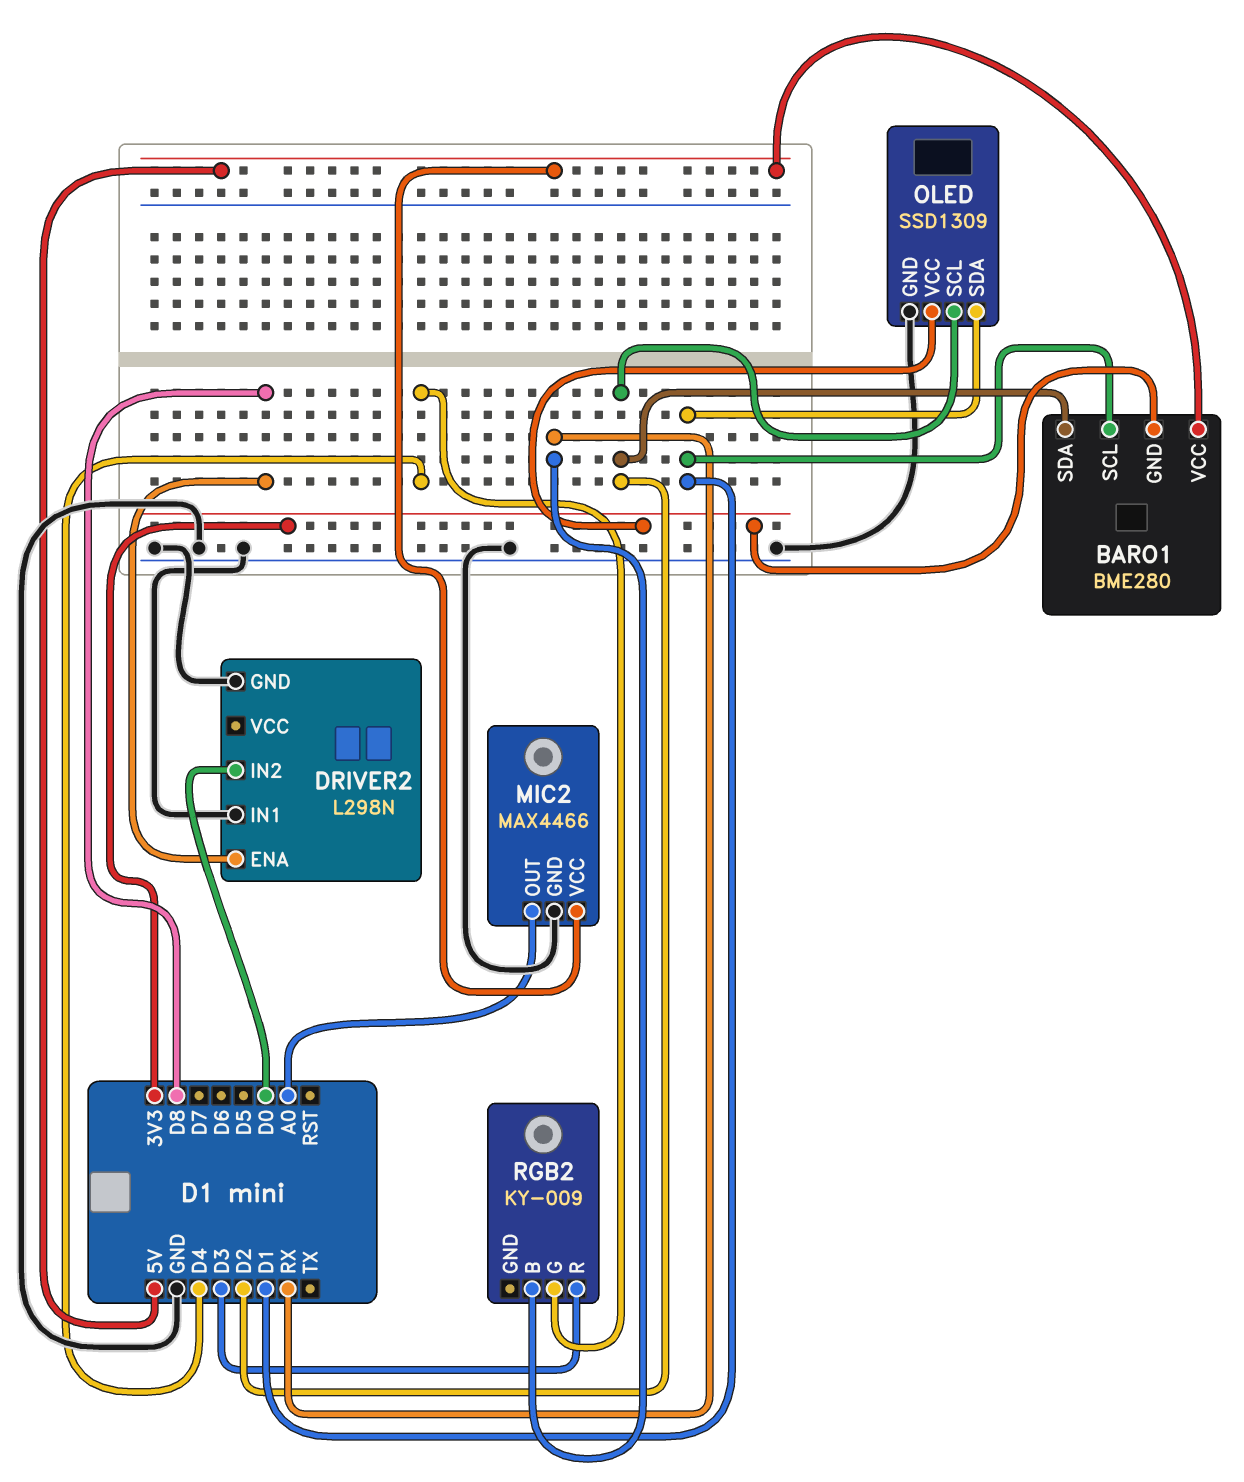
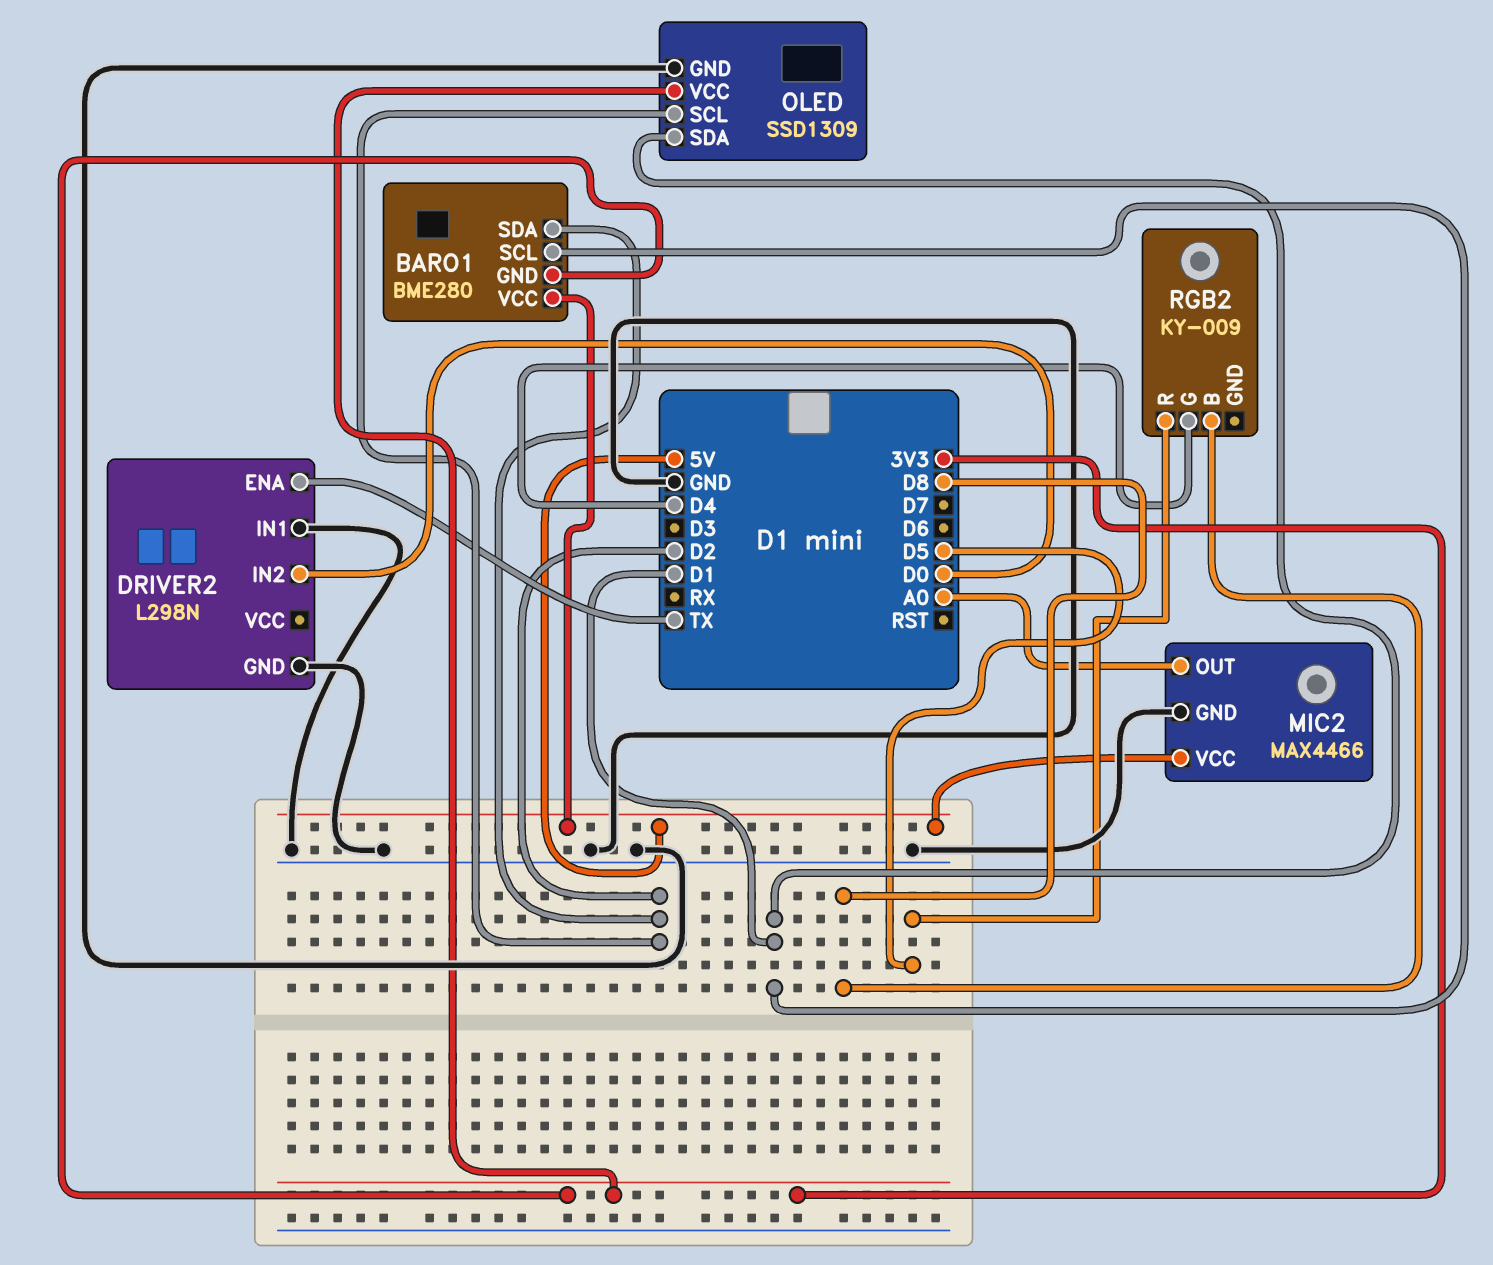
DRIVER2 pin ENA: D8 -> TX
RGB2 pin B: RX -> D8
RGB2 pin R: D3 -> D5

